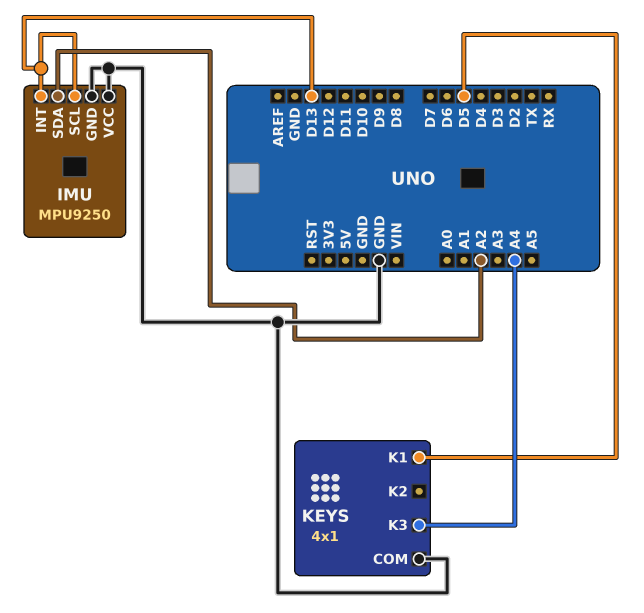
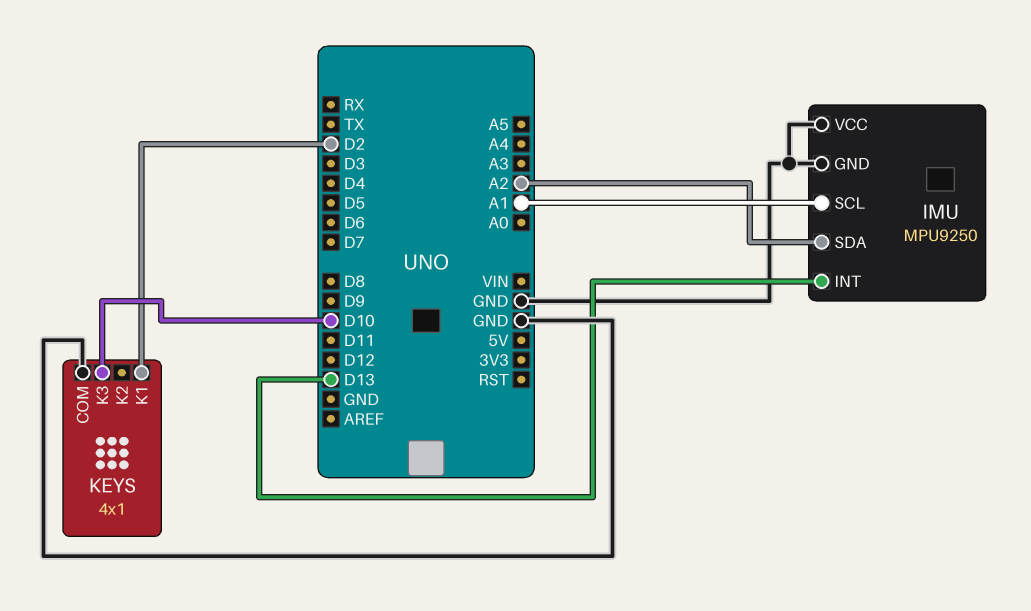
IMU pin SCL: D13 -> A1
KEYS pin K1: D5 -> D2
KEYS pin K3: A4 -> D10

